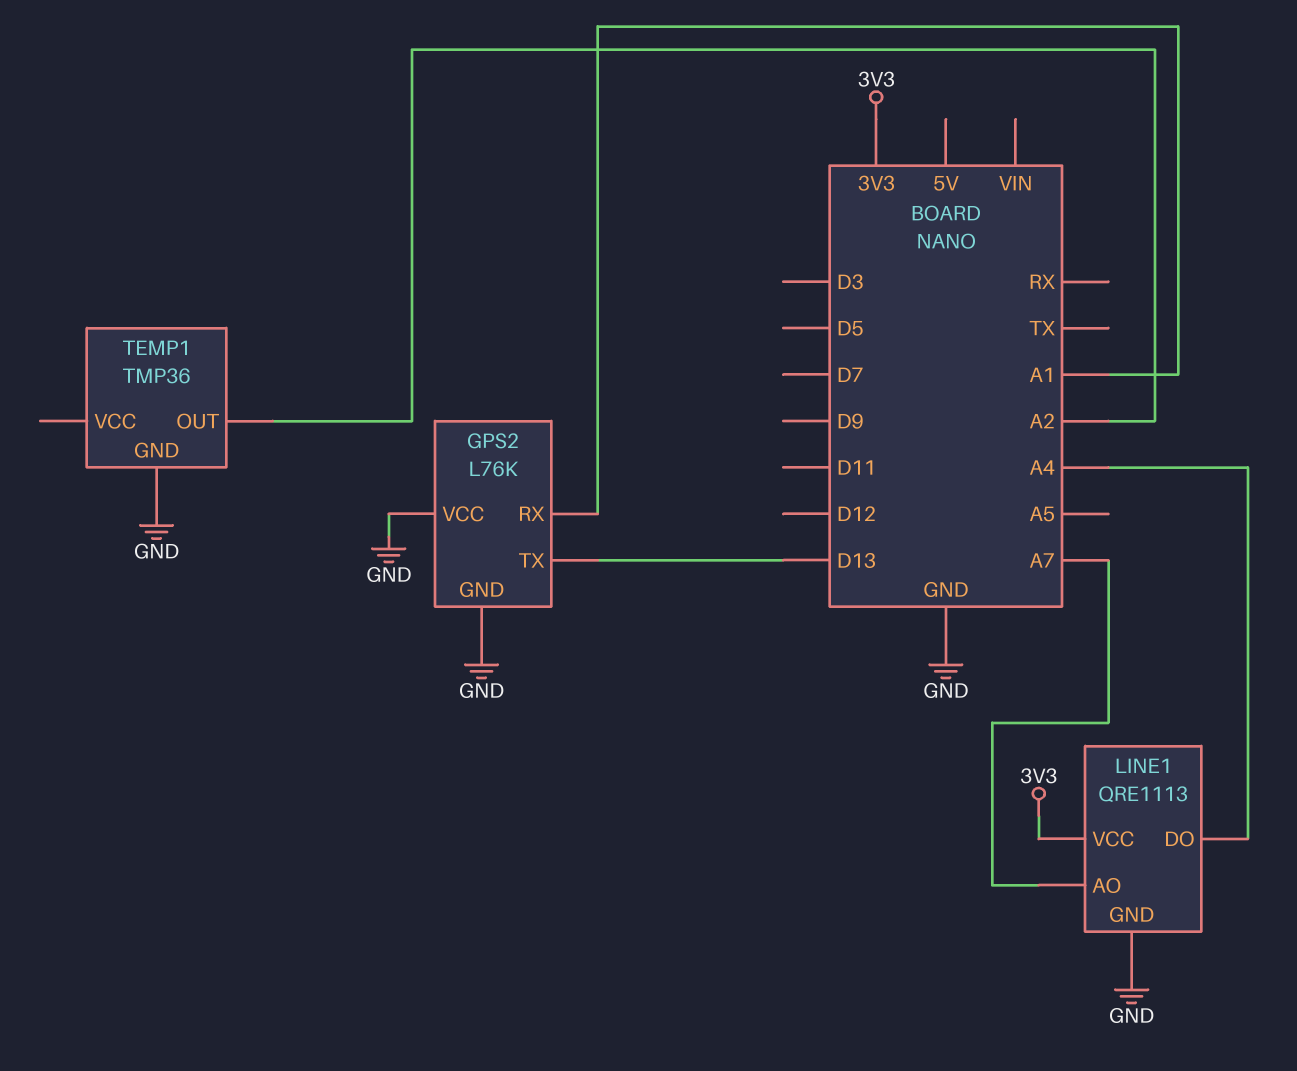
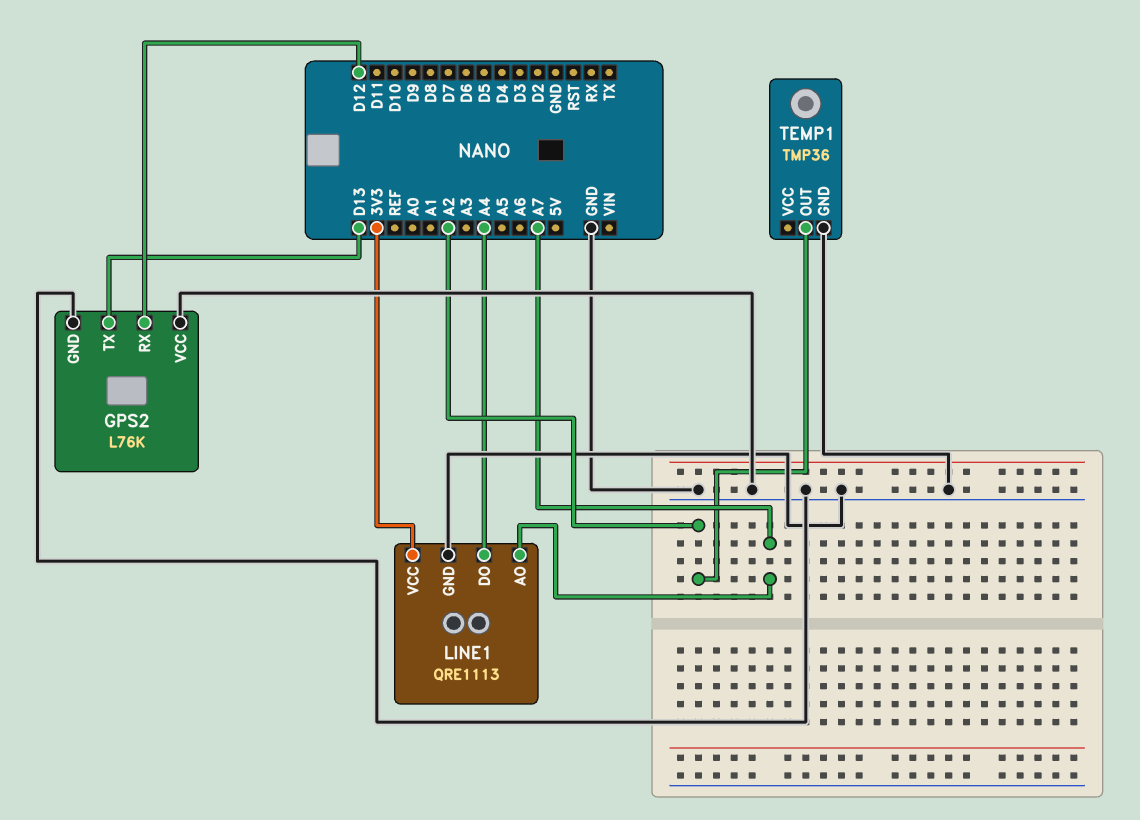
GPS2 pin RX: A1 -> D12

